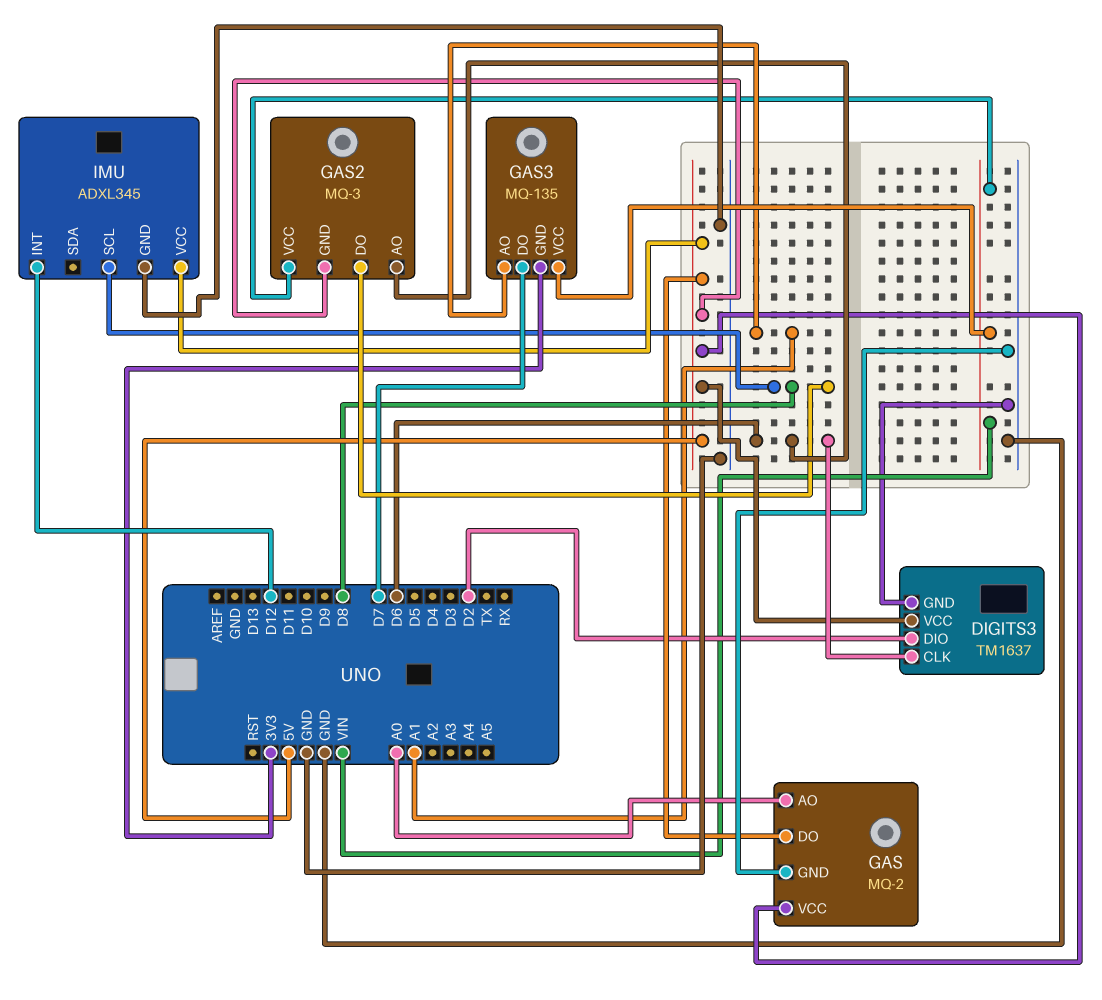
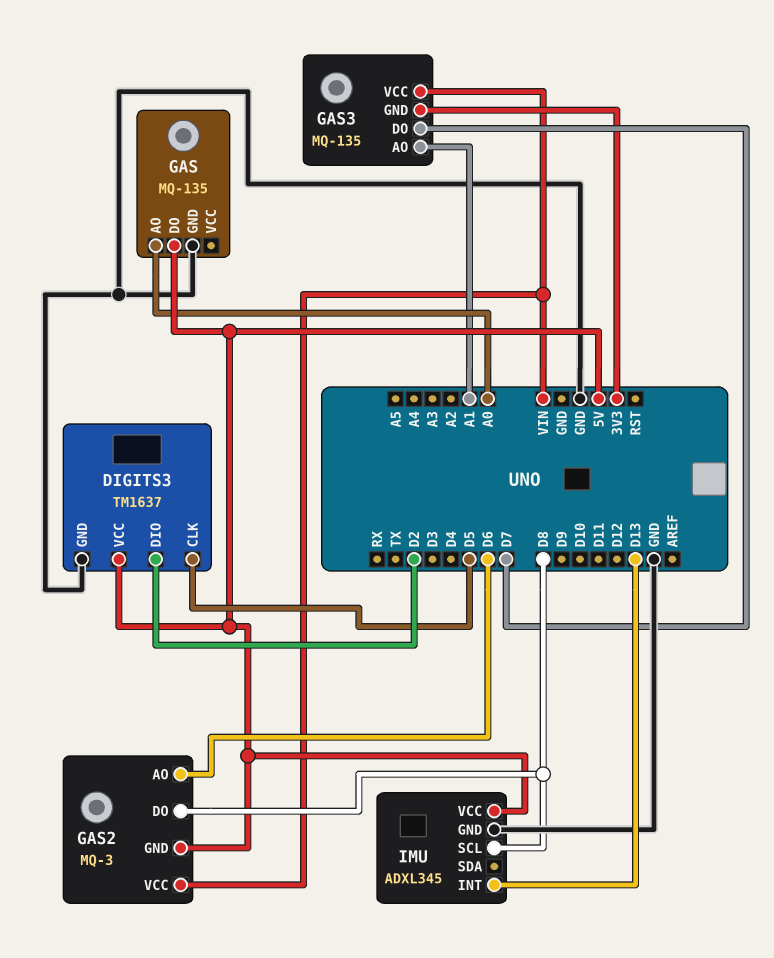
DIGITS3 pin CLK: D6 -> D5
GAS: MQ-2 -> MQ-135
GAS pin VCC: 5V -> none
IMU pin INT: D12 -> D13

